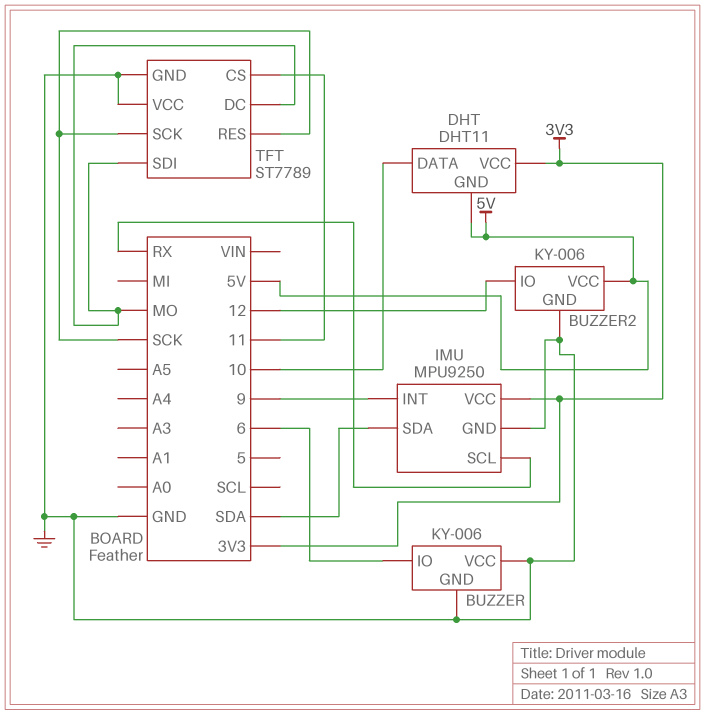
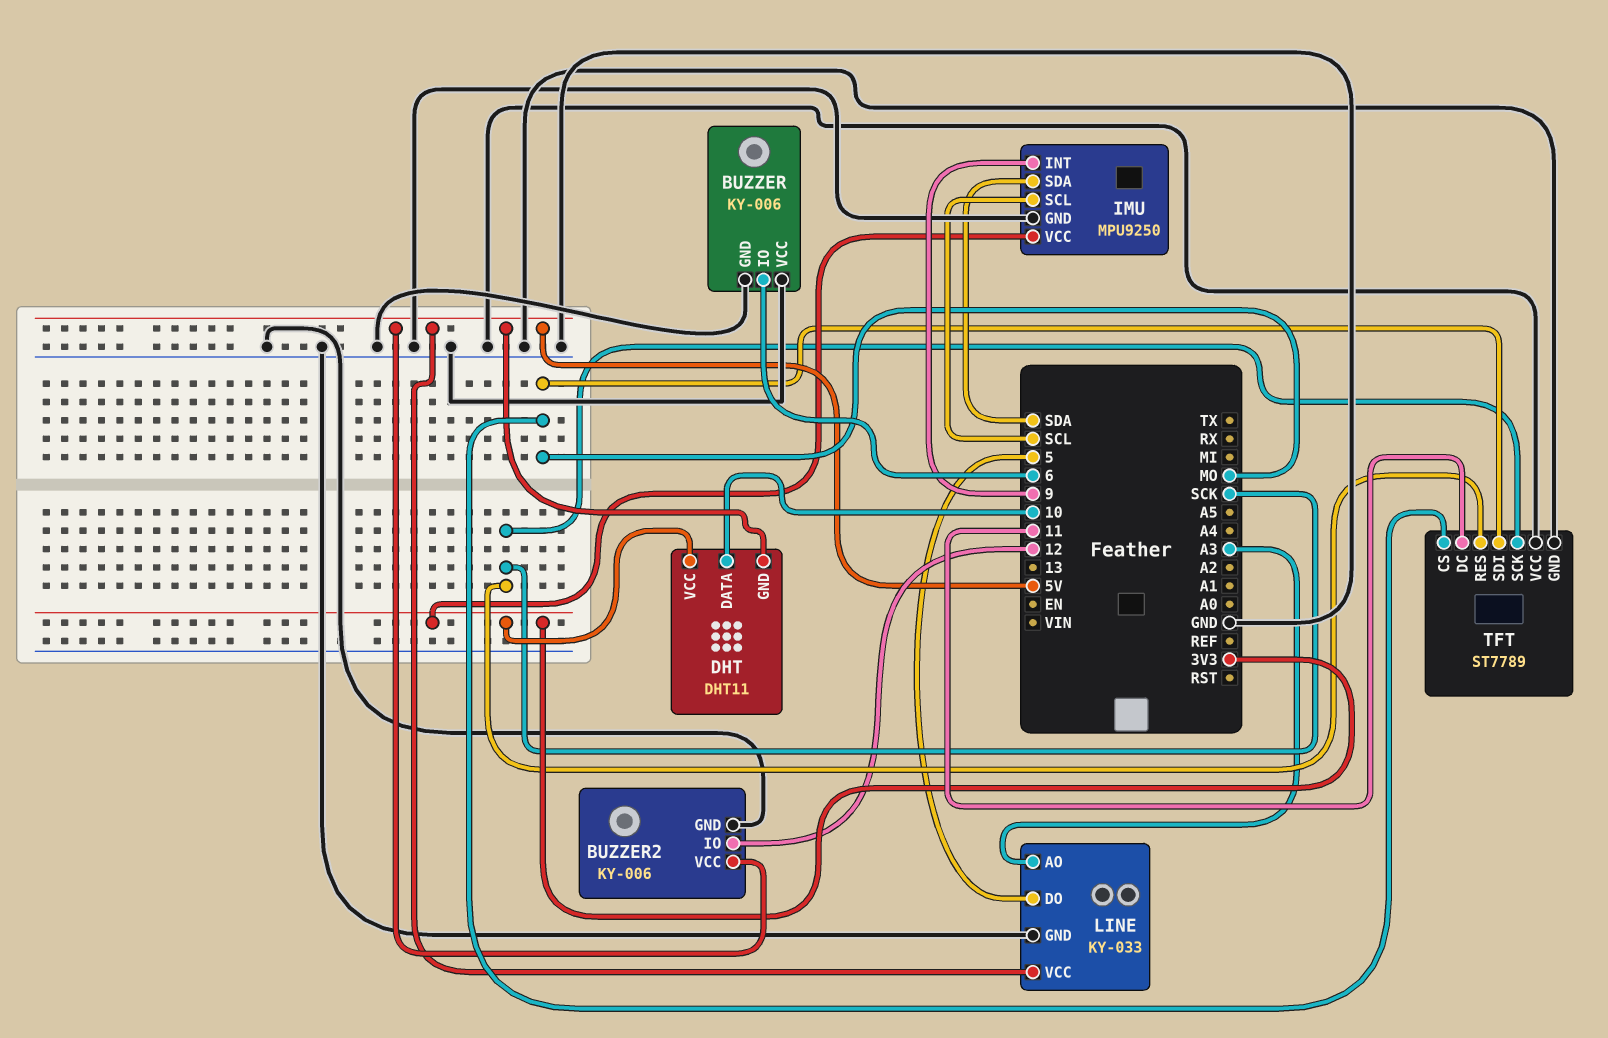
IMU pin SCL: RX -> SCL
LINE: none -> KY-033
LINE pin AO: none -> A3
LINE pin DO: none -> 5
LINE pin GND: none -> GND
LINE pin VCC: none -> 5V
TFT pin CS: 11 -> MO
TFT pin DC: MO -> 11

